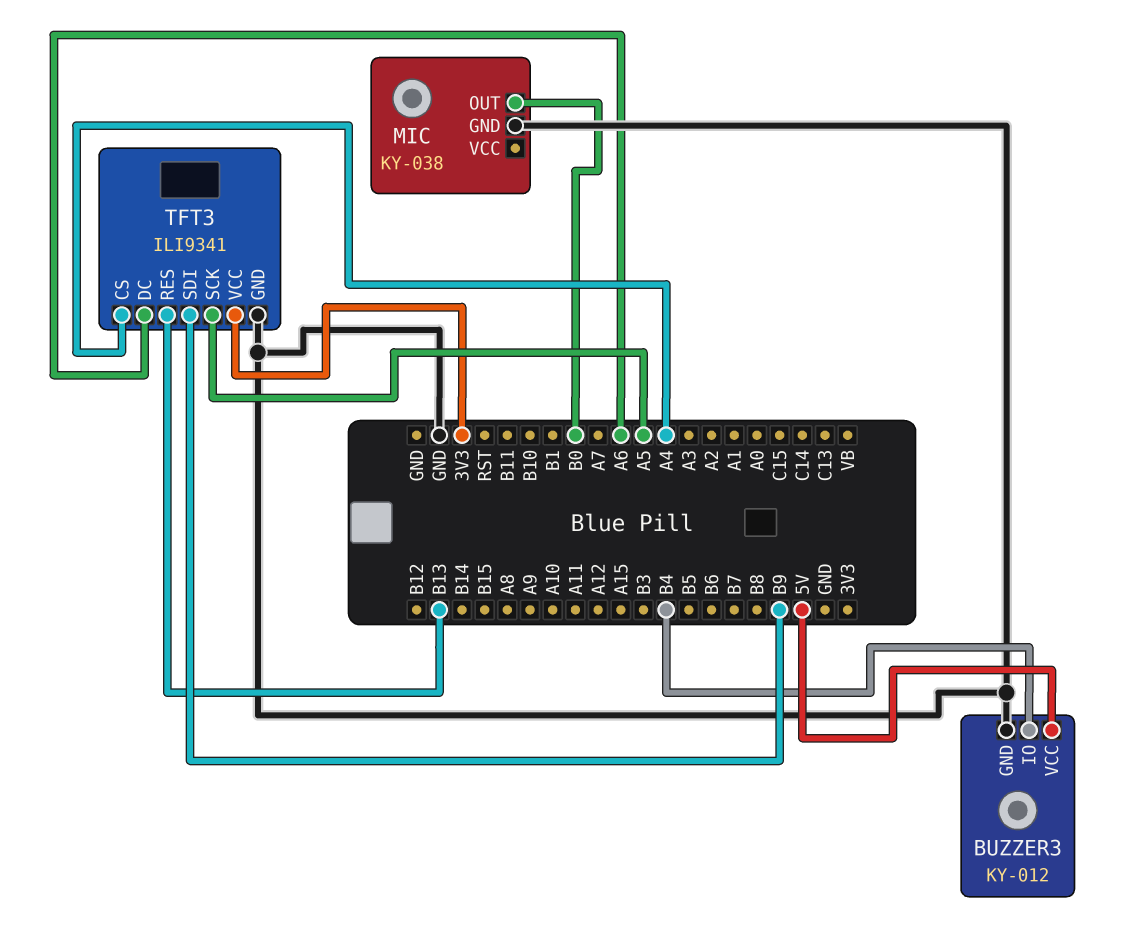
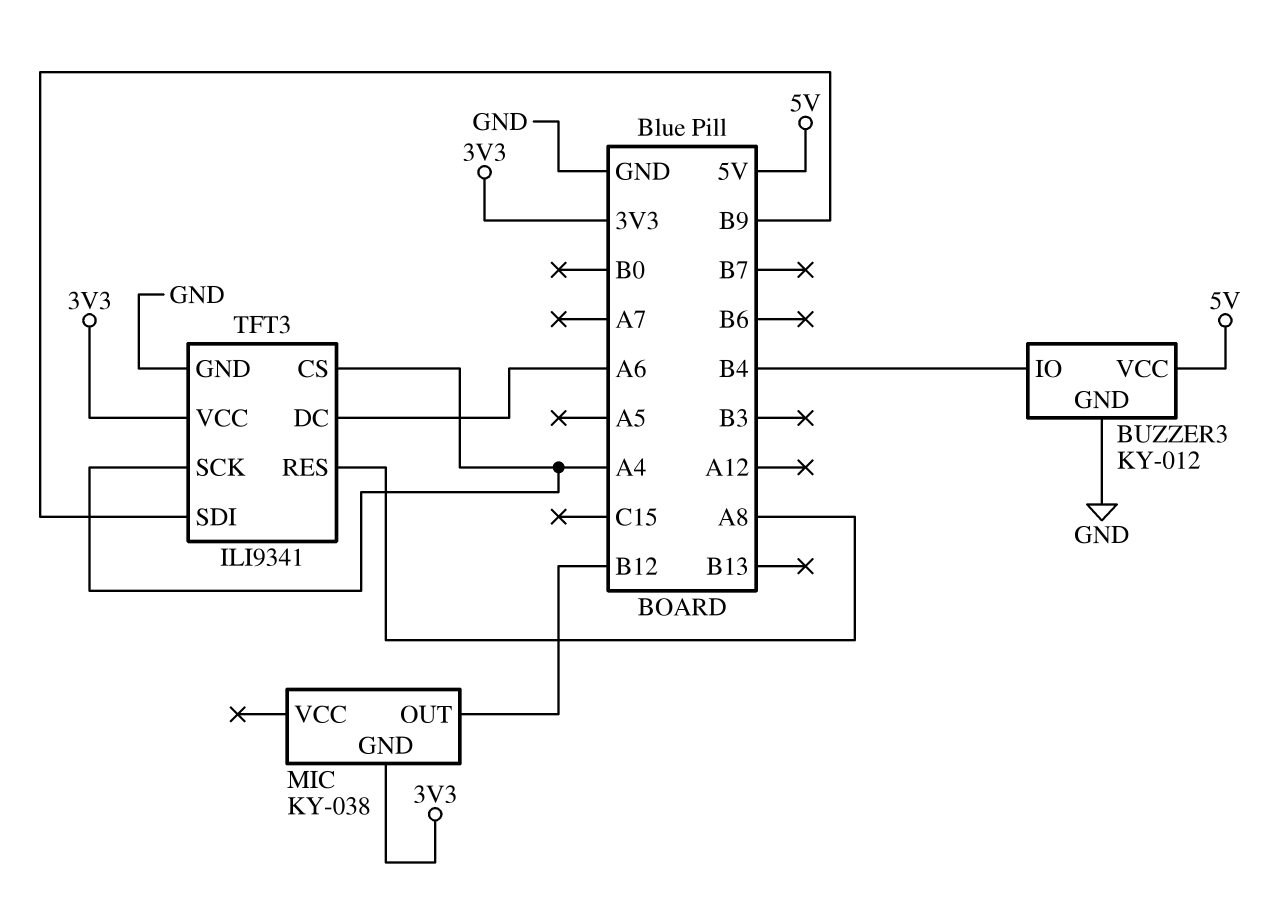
MIC pin GND: GND -> 3V3
MIC pin OUT: B0 -> B12
TFT3 pin RES: B13 -> A8
TFT3 pin SCK: A5 -> A4

